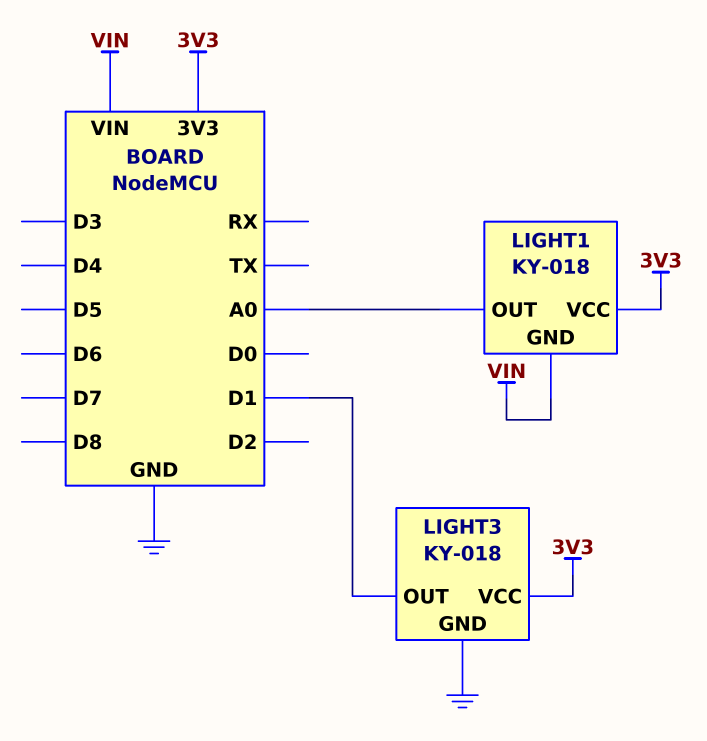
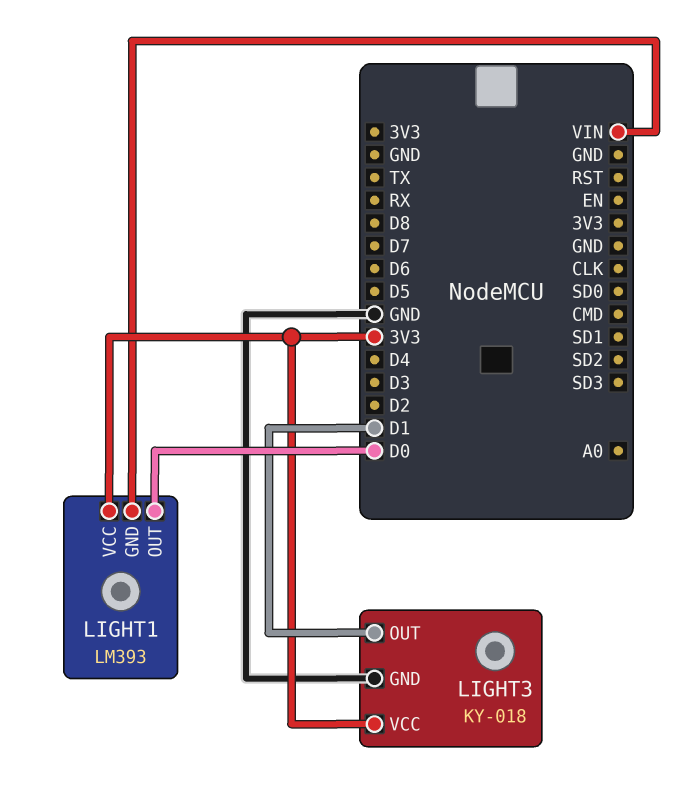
LIGHT1: KY-018 -> LM393
LIGHT1 pin OUT: A0 -> D0

